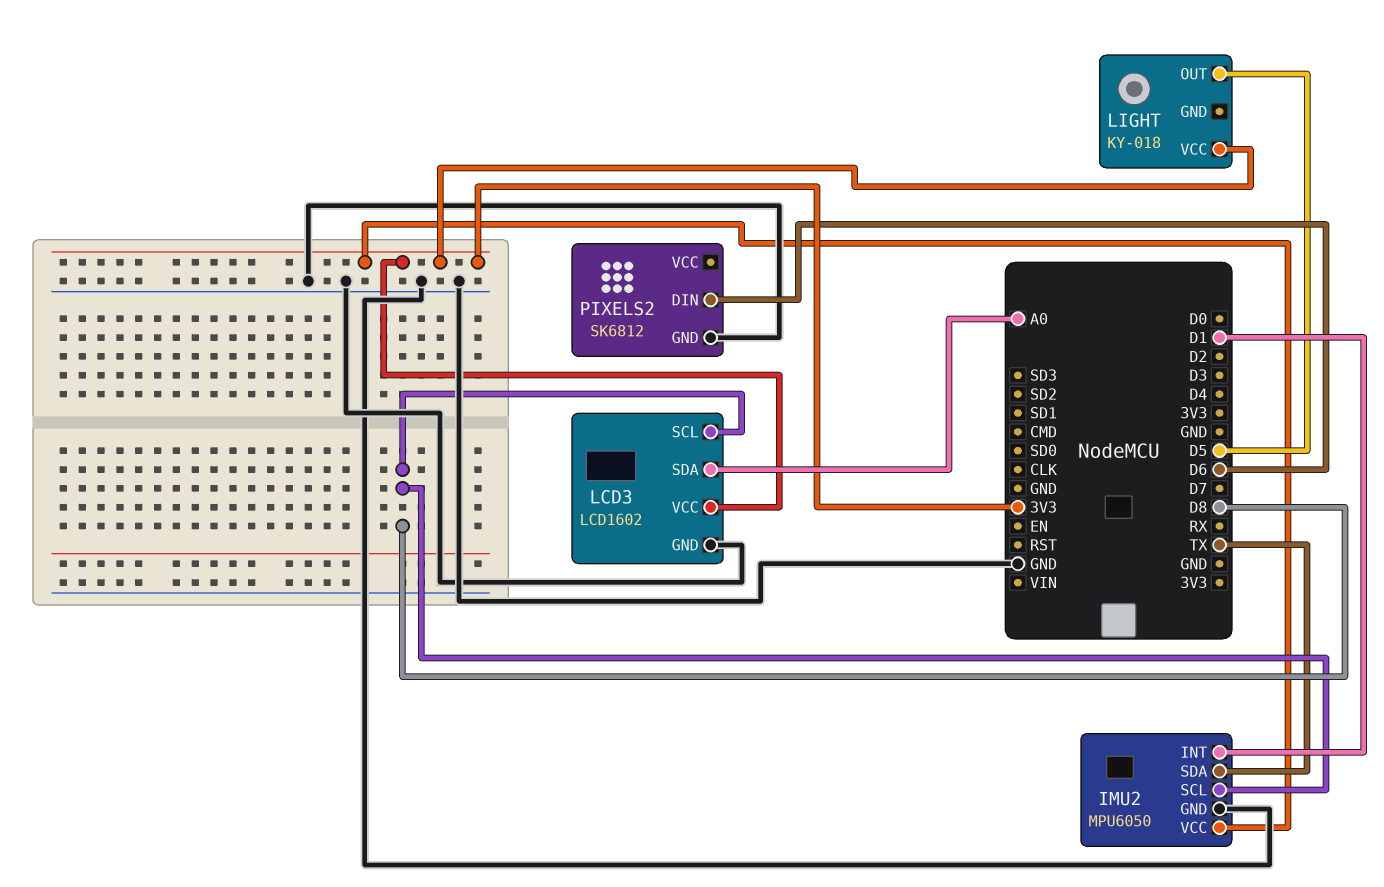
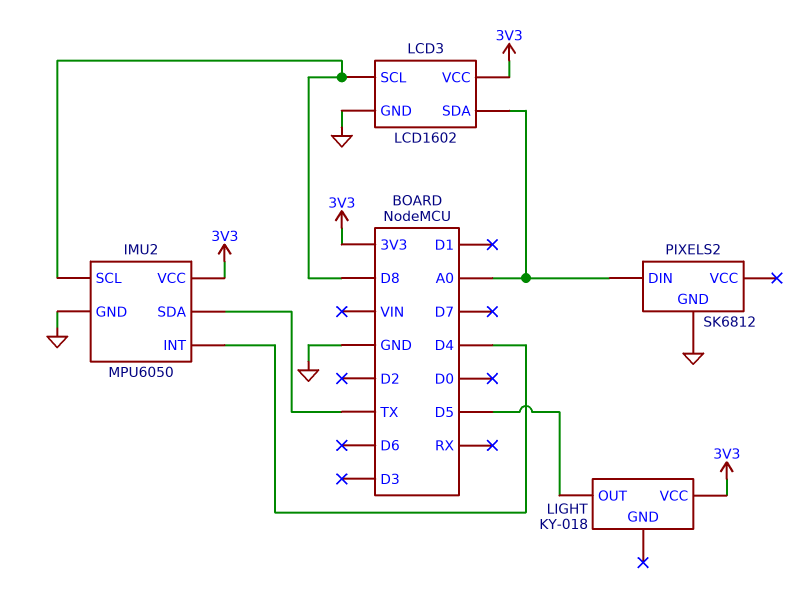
IMU2 pin INT: D1 -> D4
PIXELS2 pin DIN: D6 -> A0

